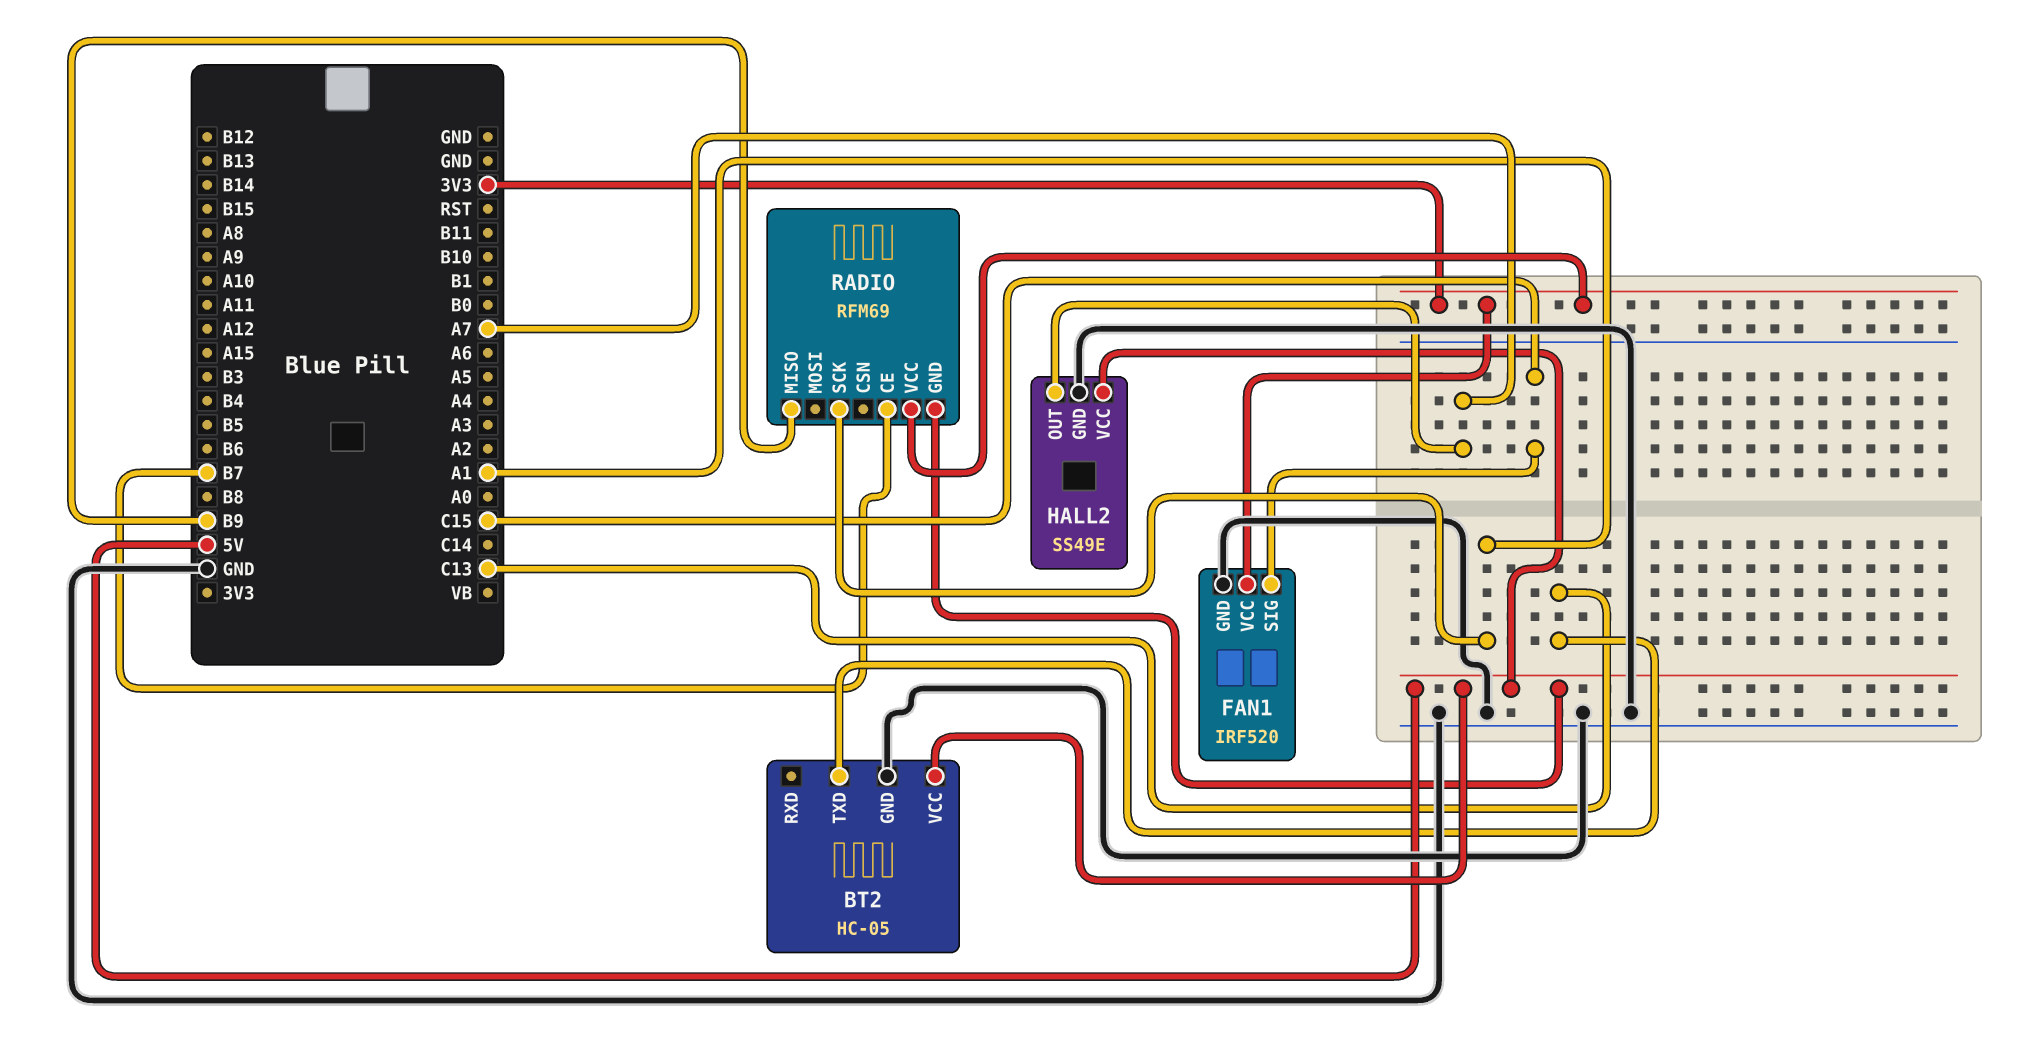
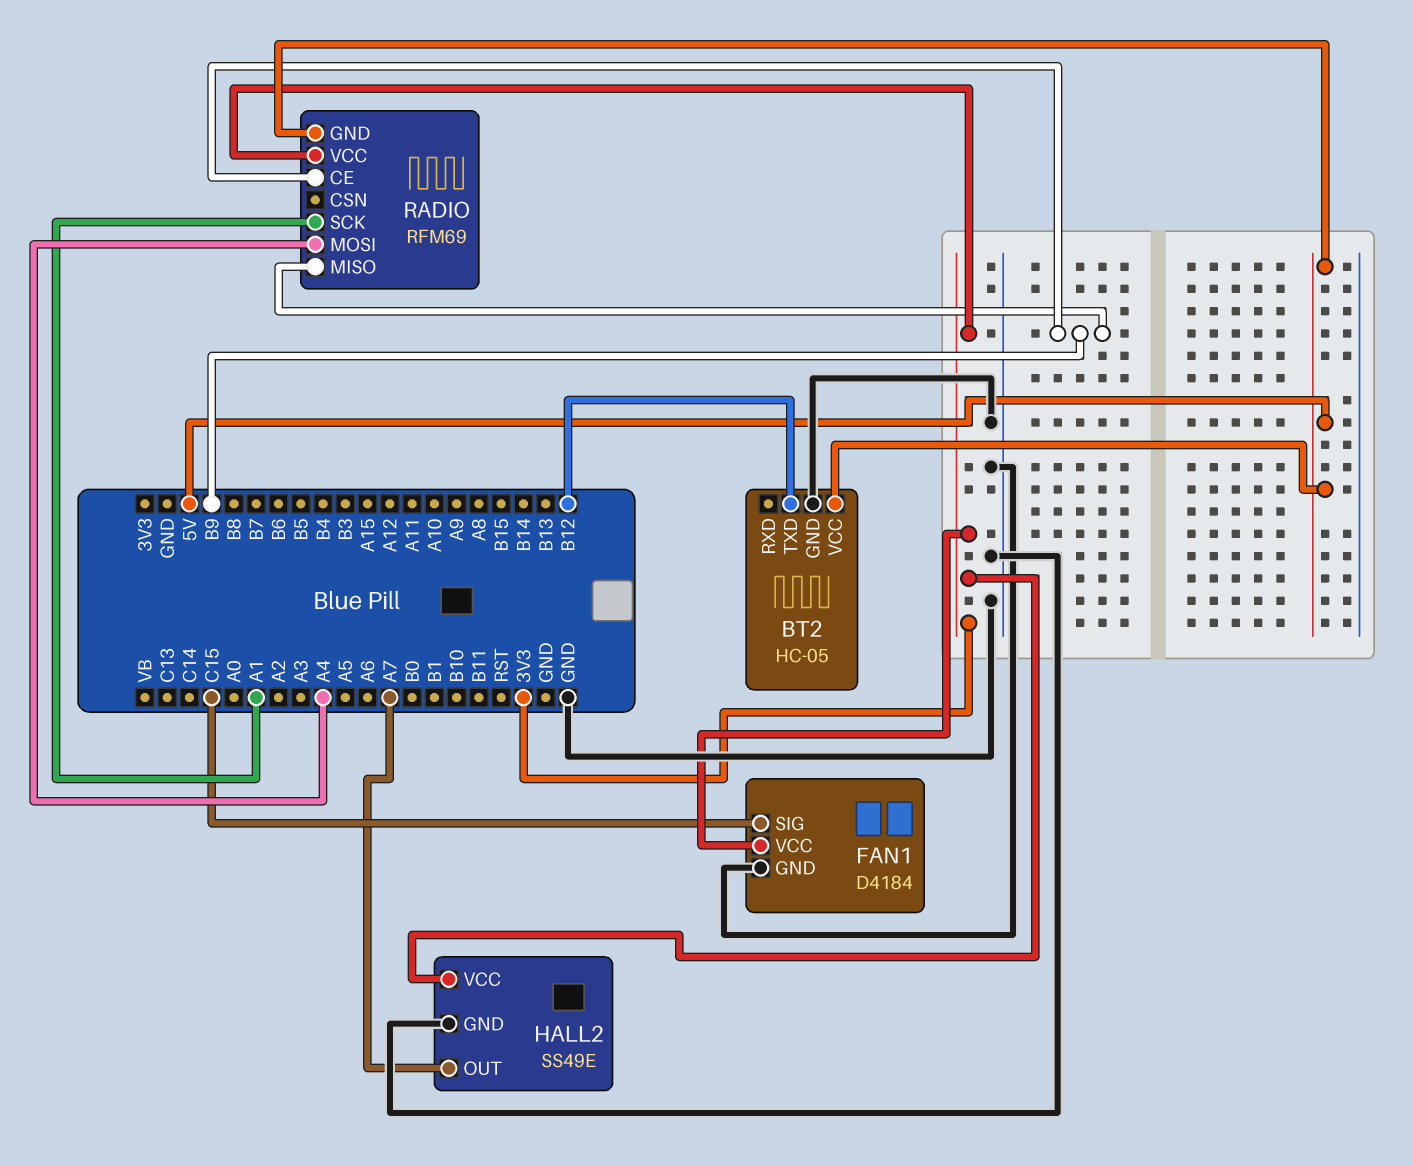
BT2 pin TXD: C13 -> B12
FAN1: IRF520 -> D4184
HALL2 pin VCC: 5V -> 3V3
RADIO pin CE: B7 -> B9
RADIO pin MOSI: none -> A4

